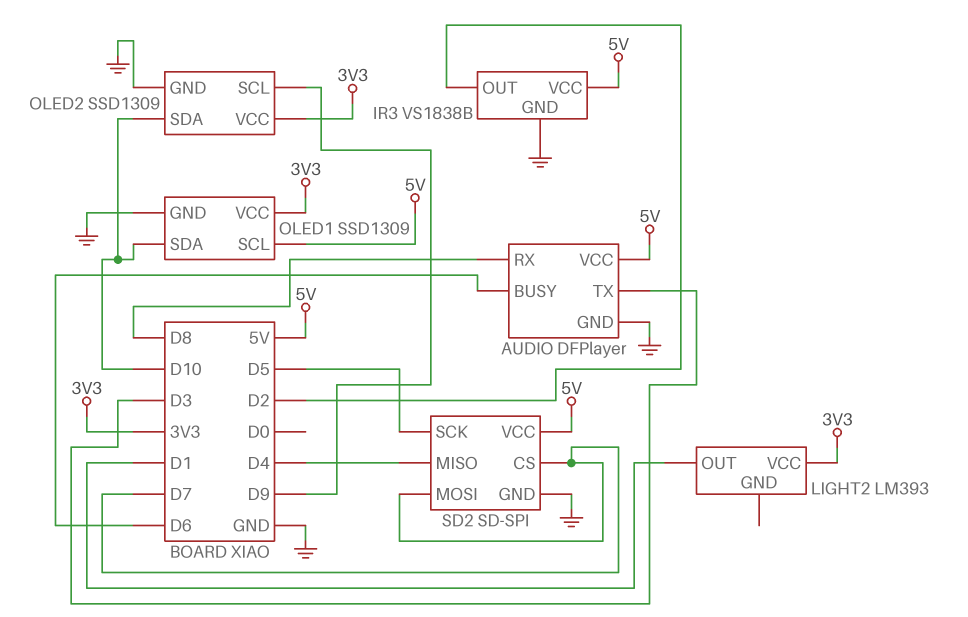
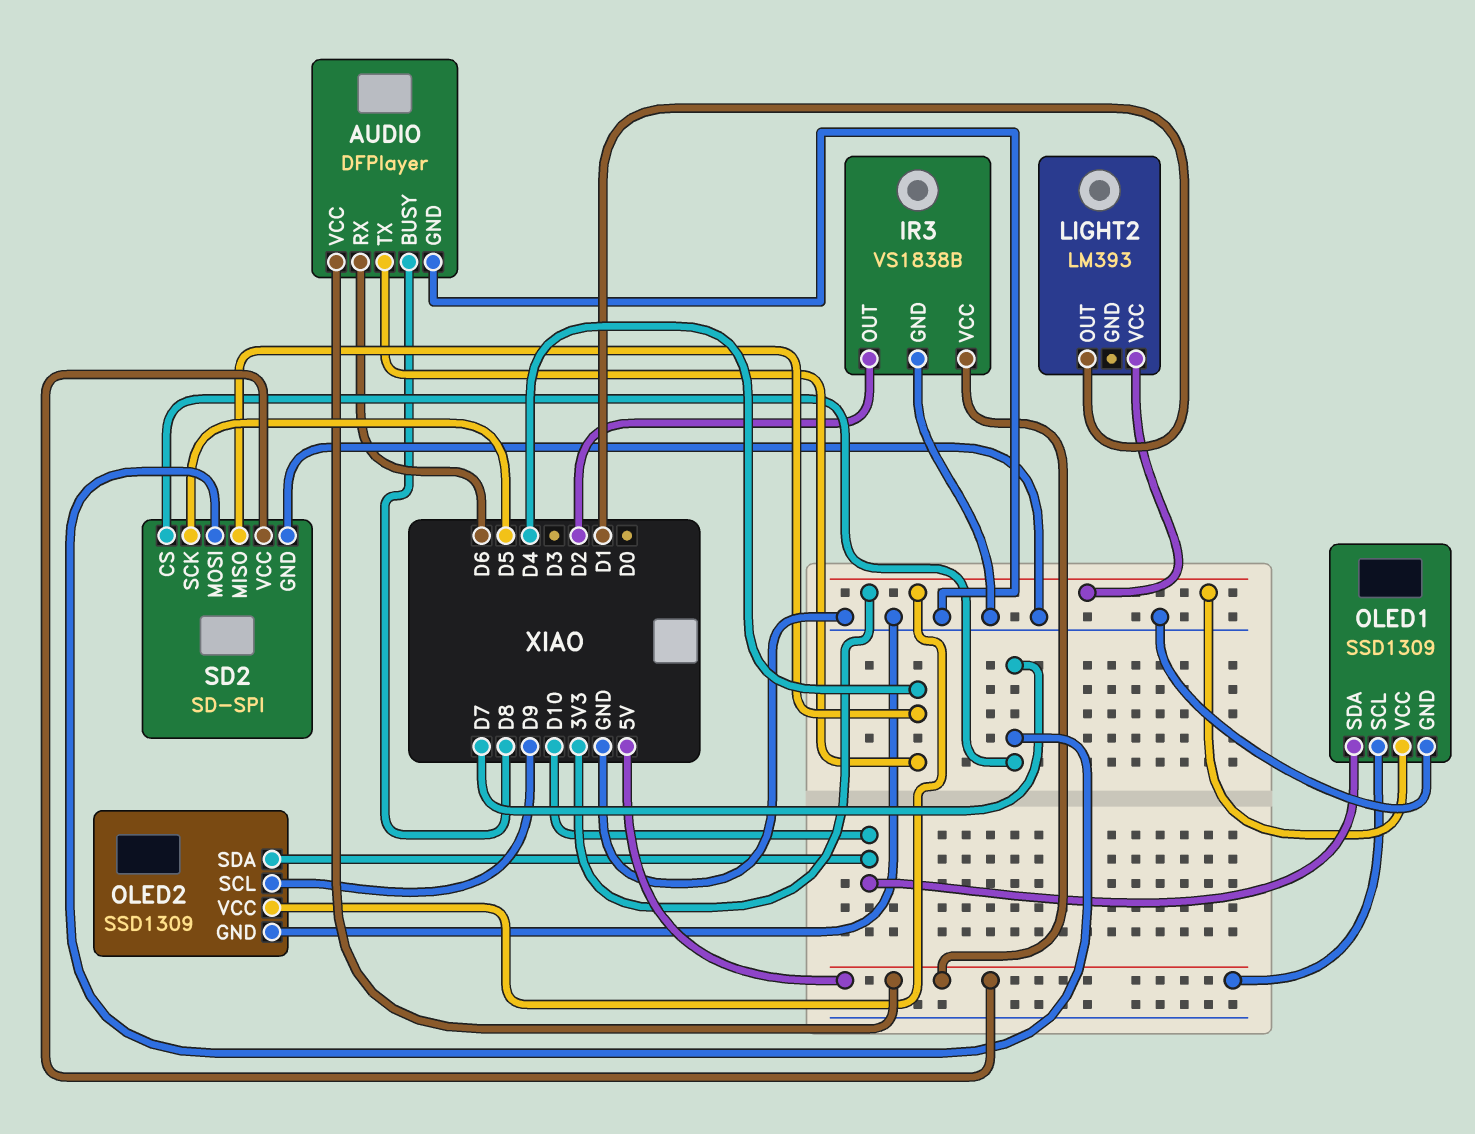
AUDIO pin BUSY: D6 -> D8
AUDIO pin RX: D8 -> D6
AUDIO pin TX: D3 -> D4

